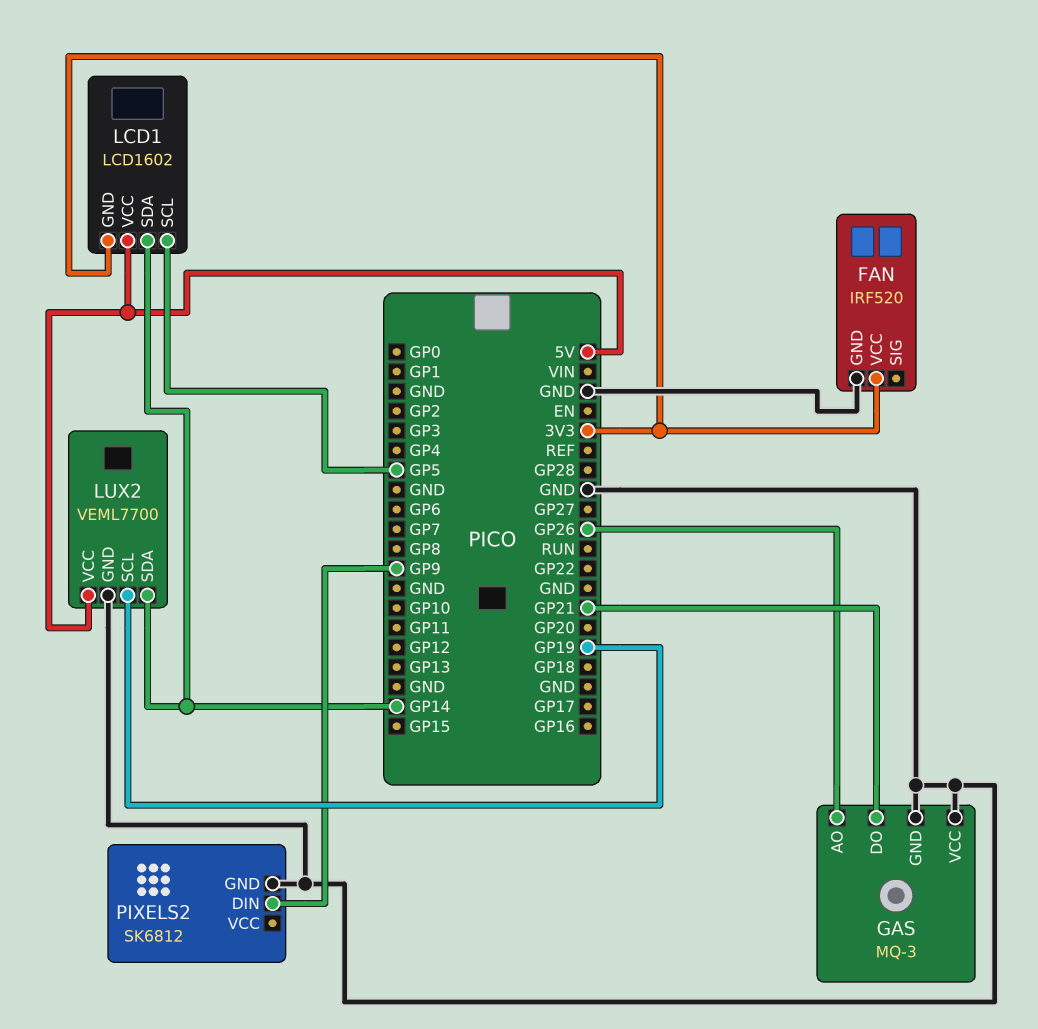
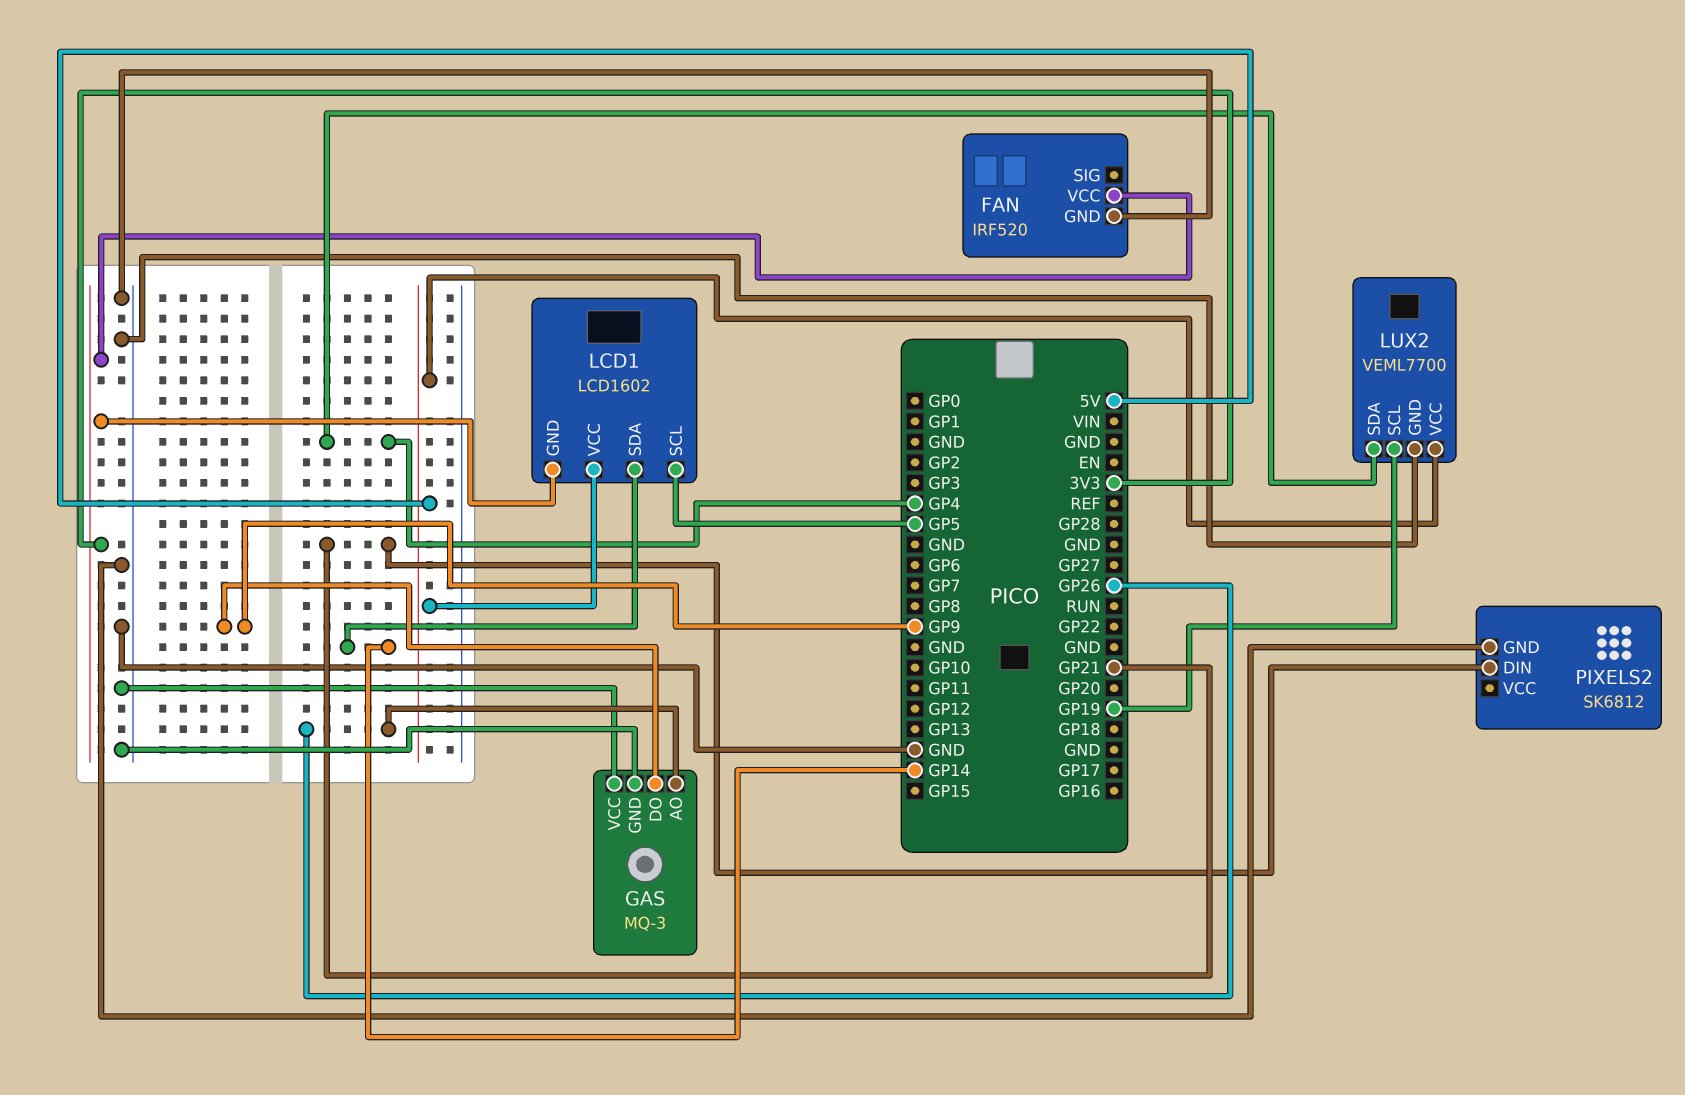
GAS pin DO: GP21 -> GP9
LUX2 pin SDA: GP14 -> GP4
PIXELS2 pin DIN: GP9 -> GP21

